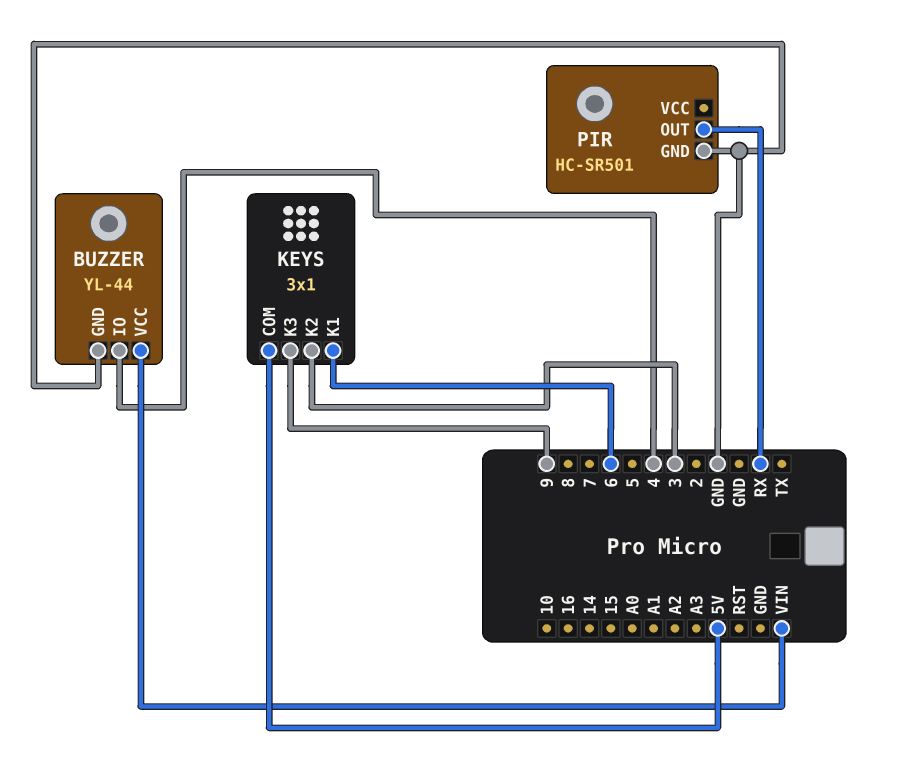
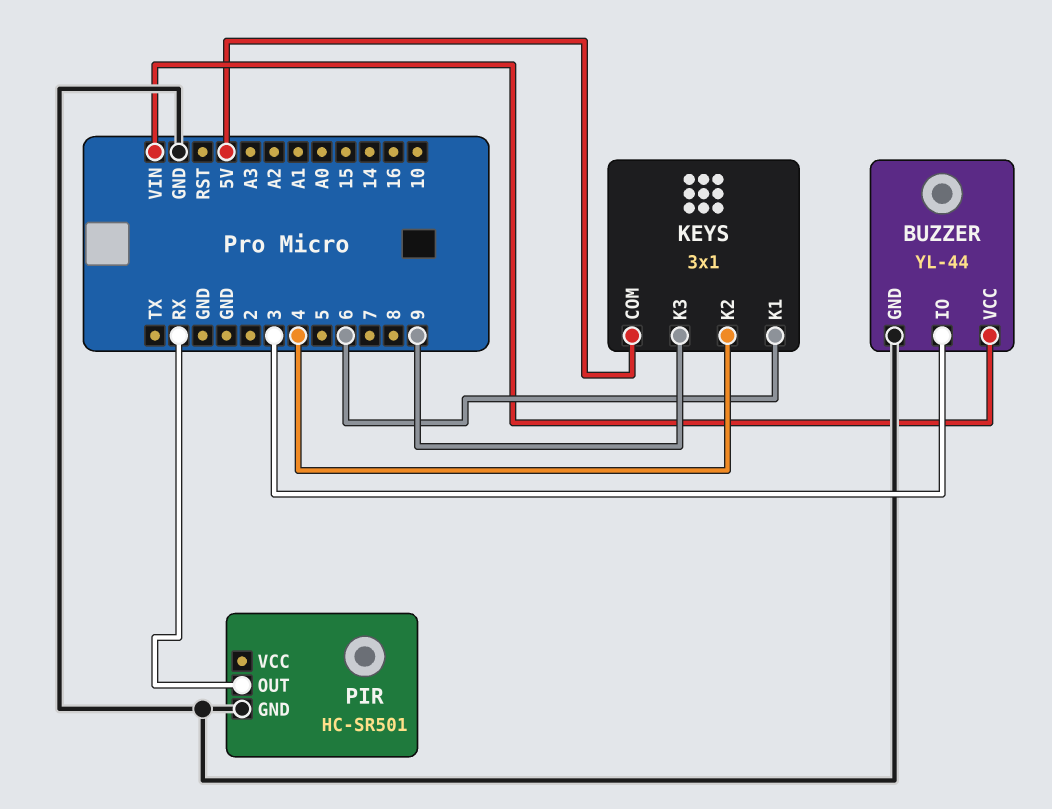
BUZZER pin IO: 4 -> 3
KEYS pin K2: 3 -> 4

